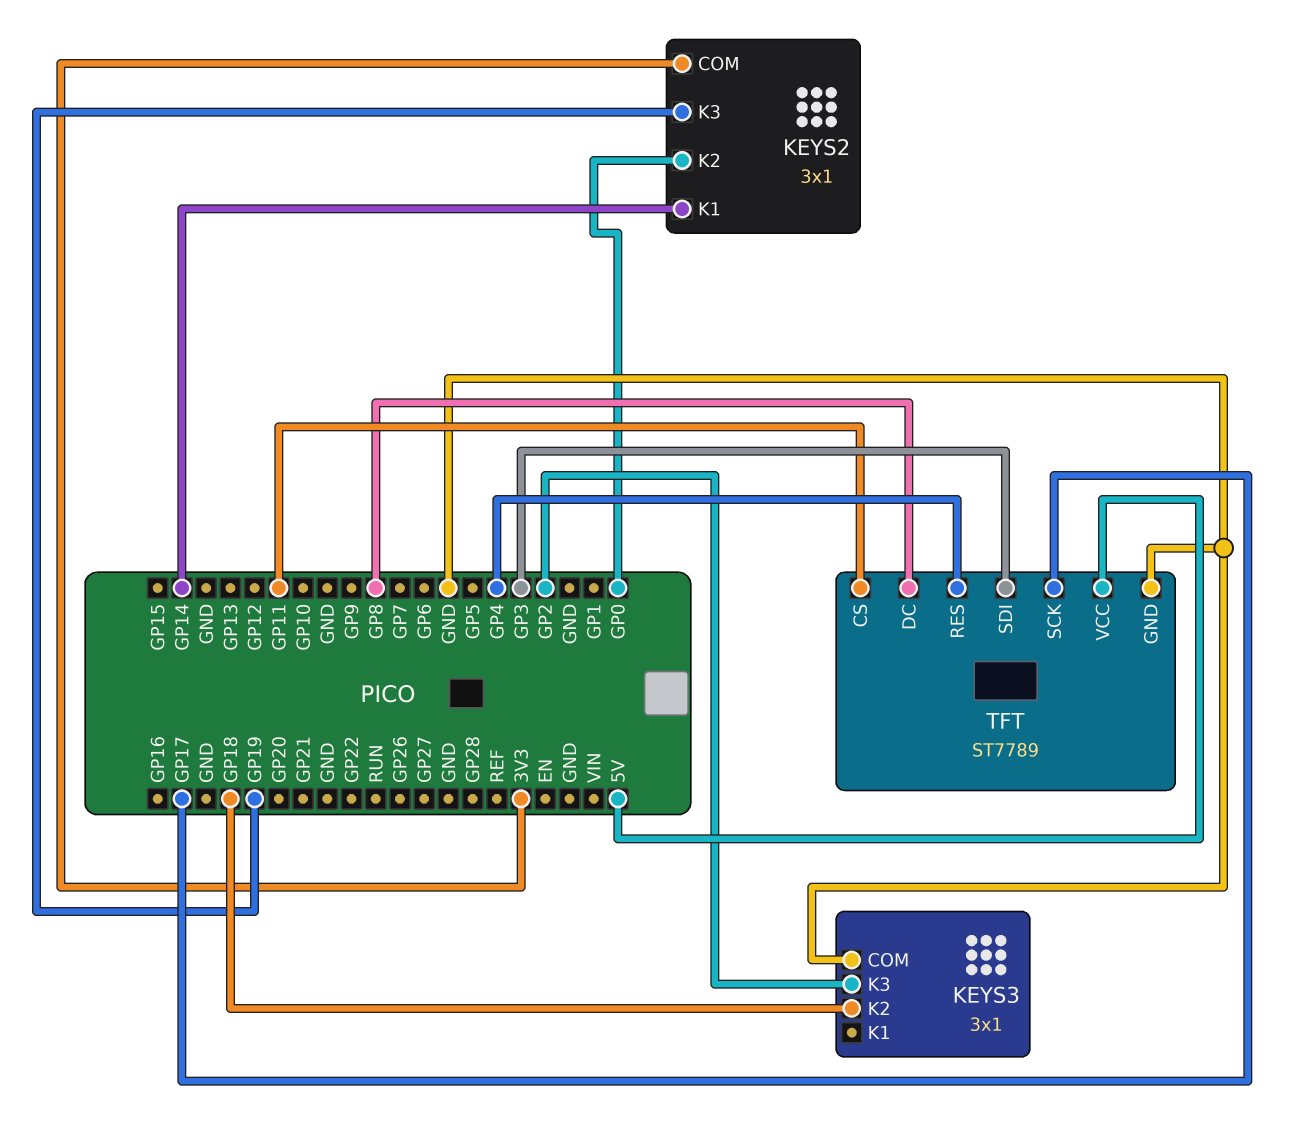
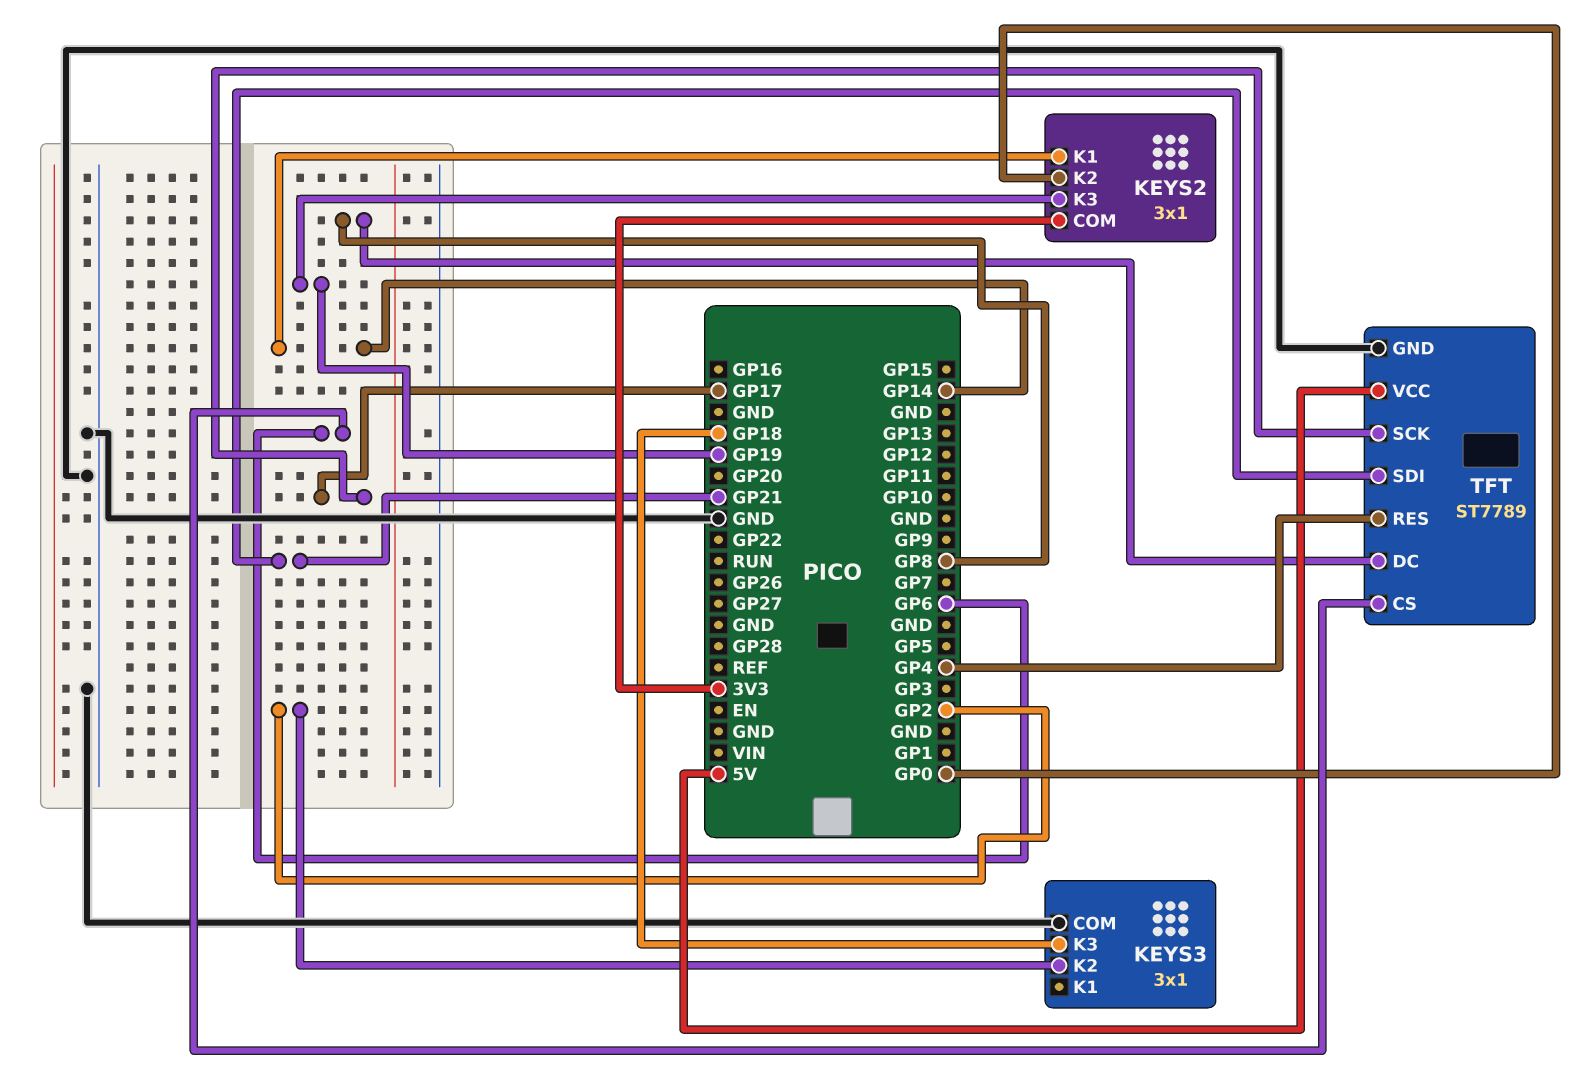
KEYS3 pin K2: GP18 -> GP2
KEYS3 pin K3: GP2 -> GP18
TFT pin CS: GP11 -> GP6
TFT pin SDI: GP3 -> GP21

